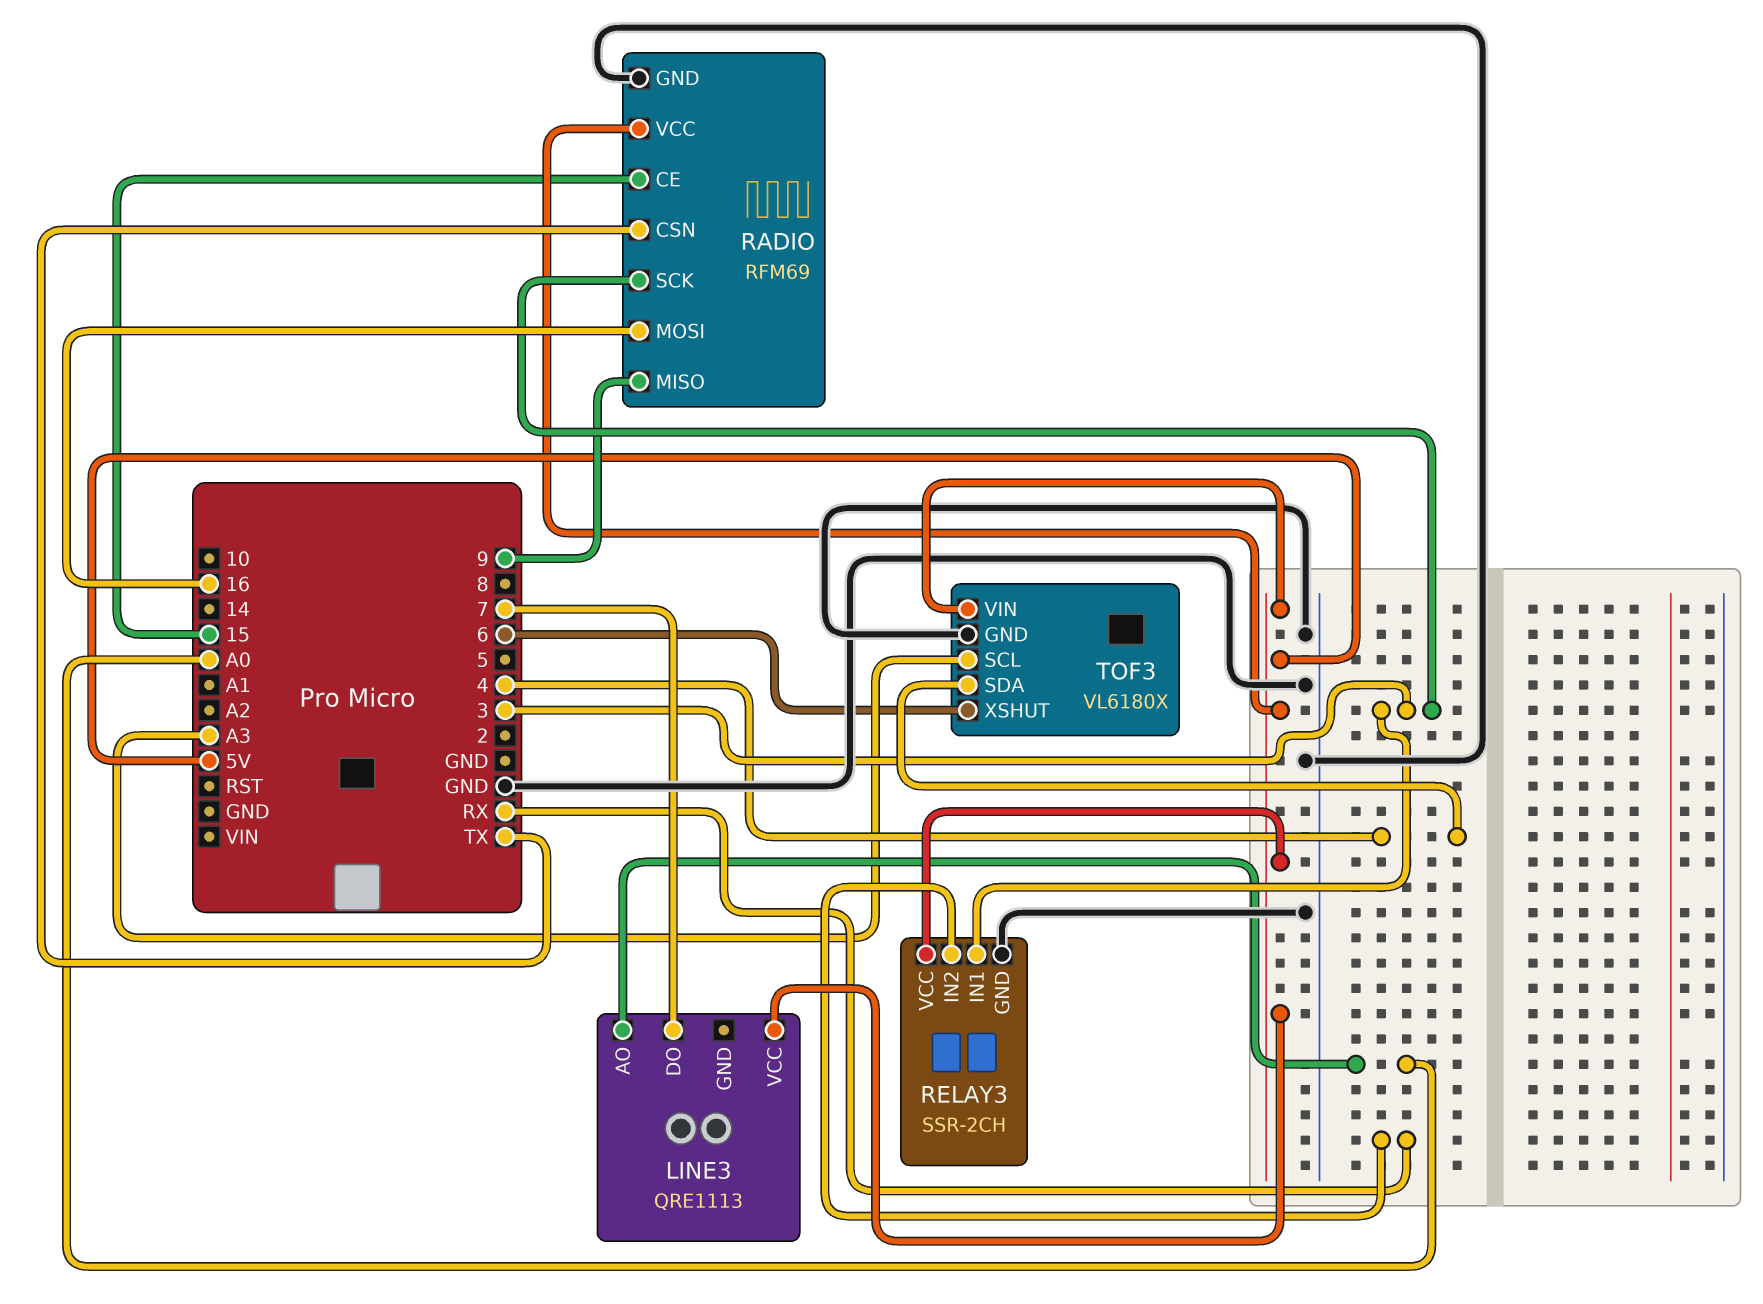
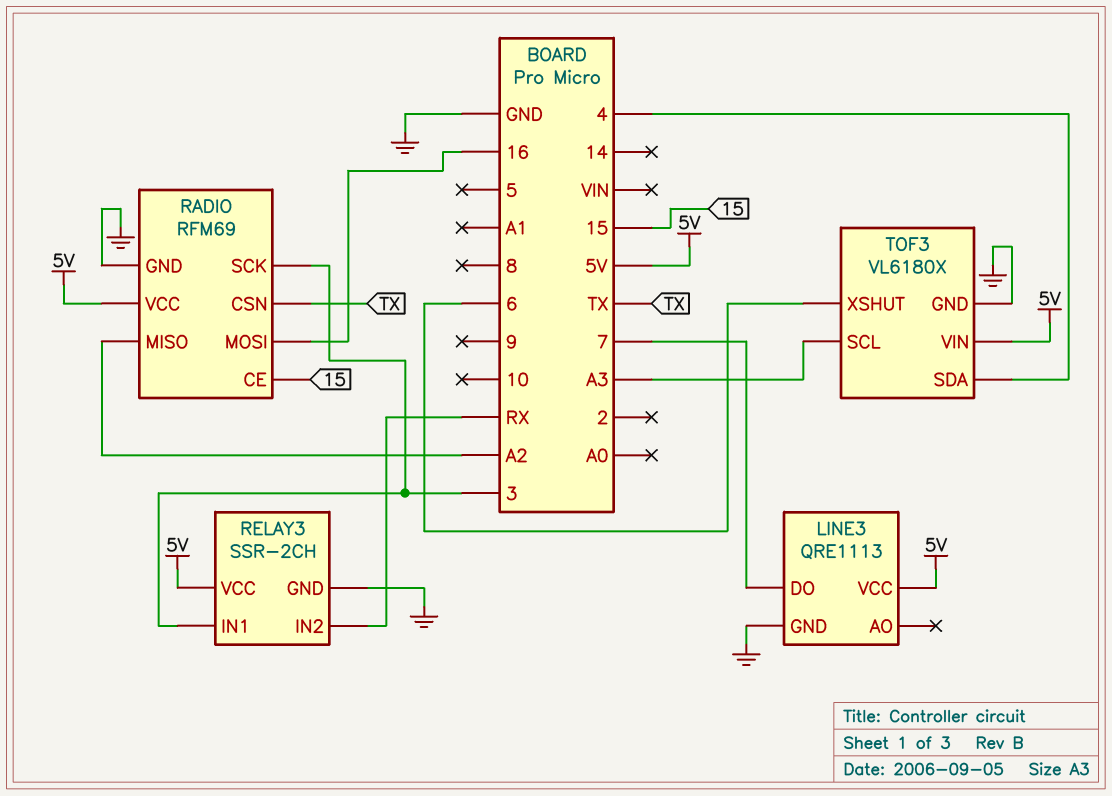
LINE3 pin AO: A0 -> none
LINE3 pin GND: none -> GND
RADIO pin MISO: 9 -> A2

